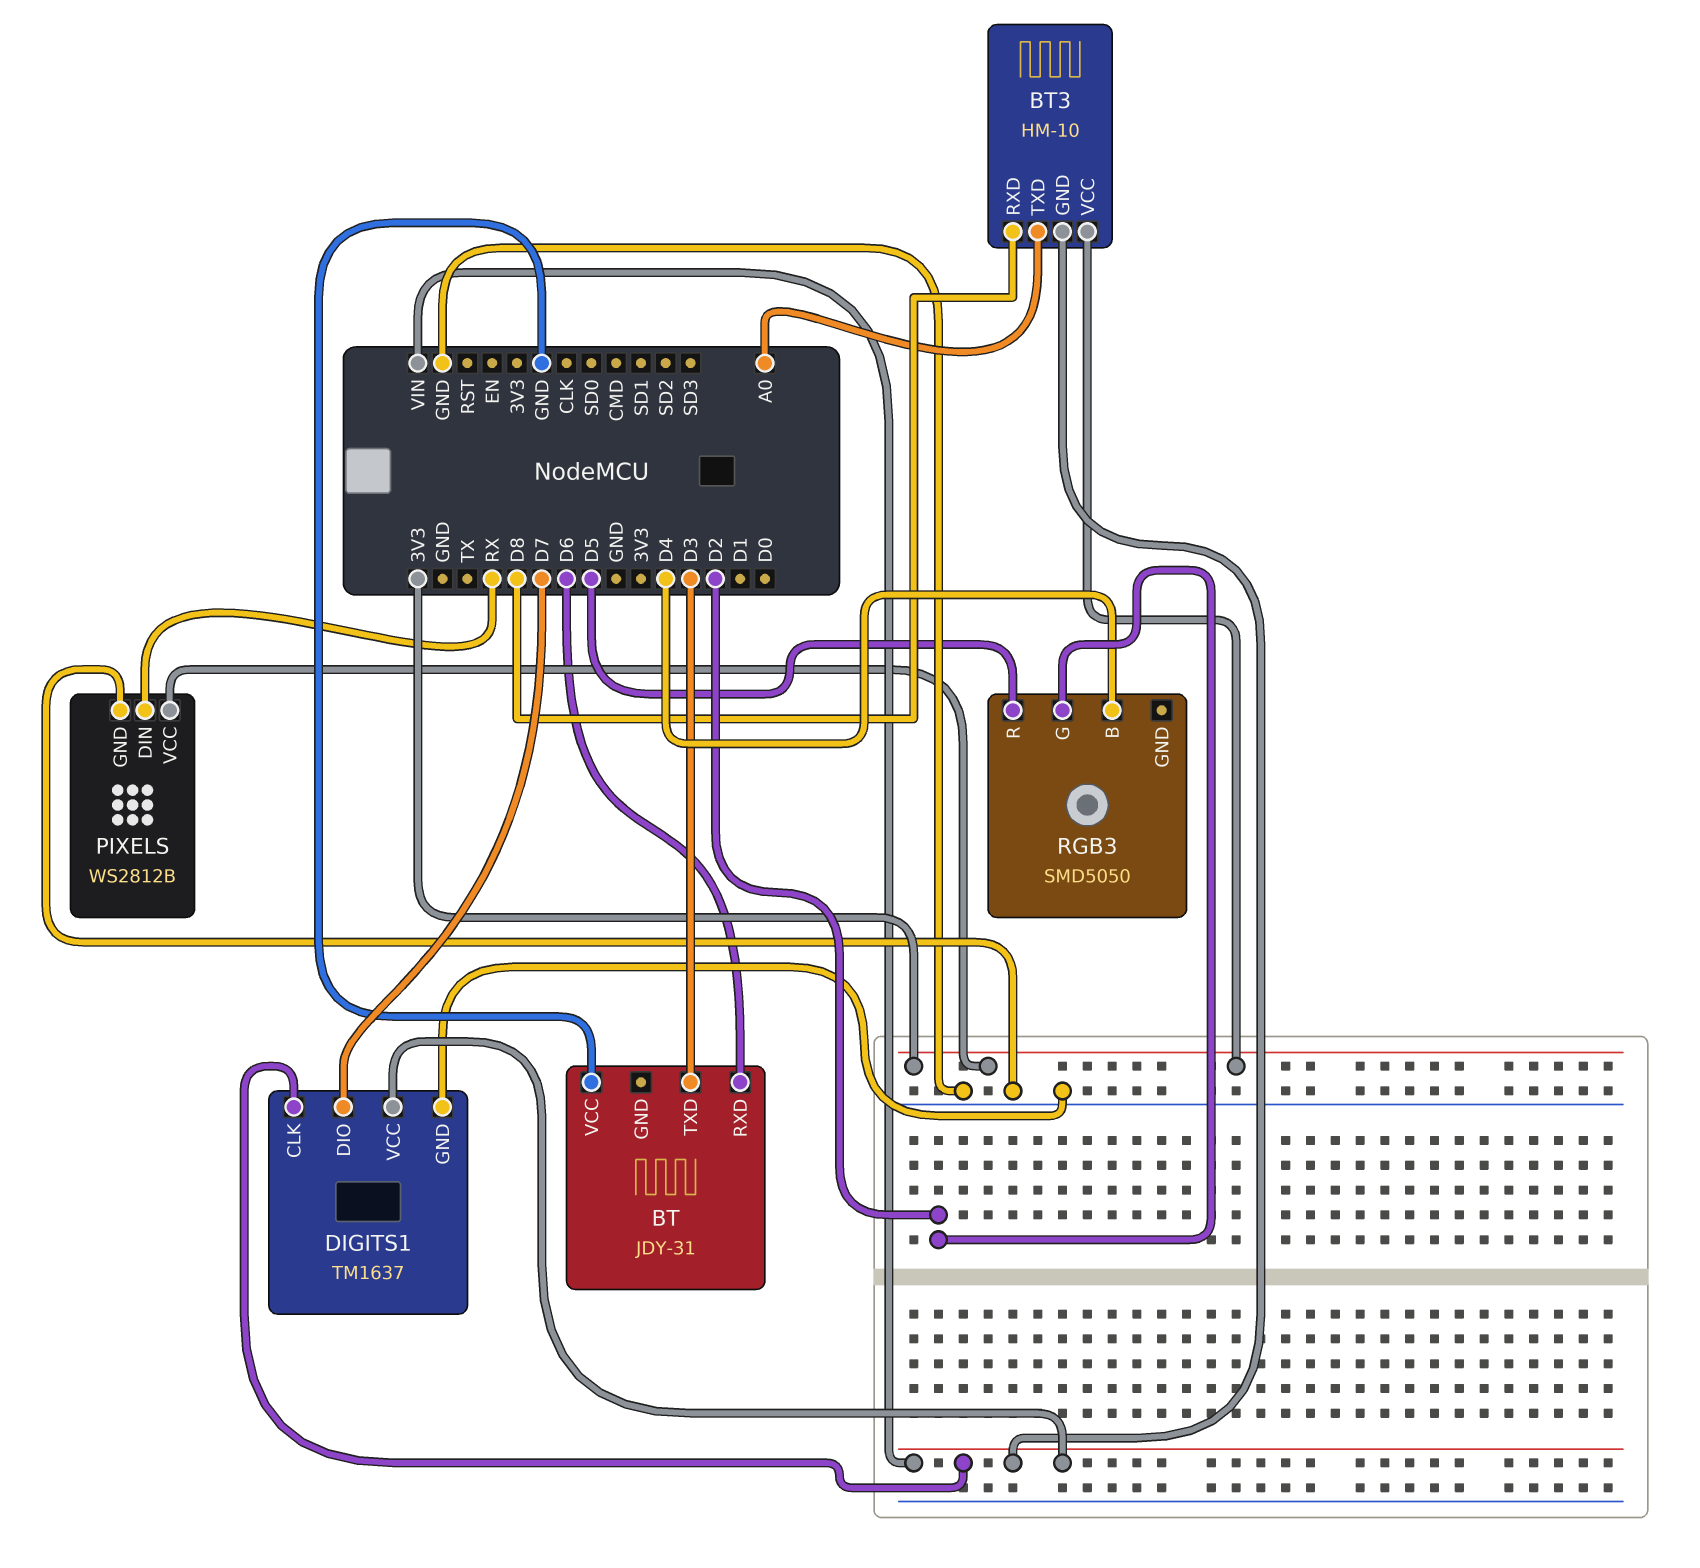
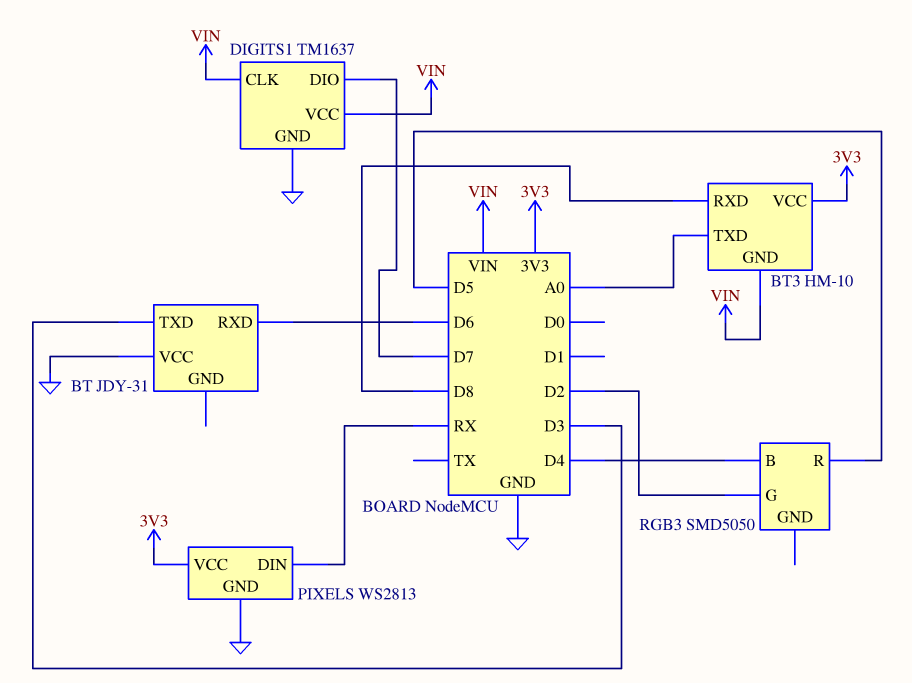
PIXELS: WS2812B -> WS2813

